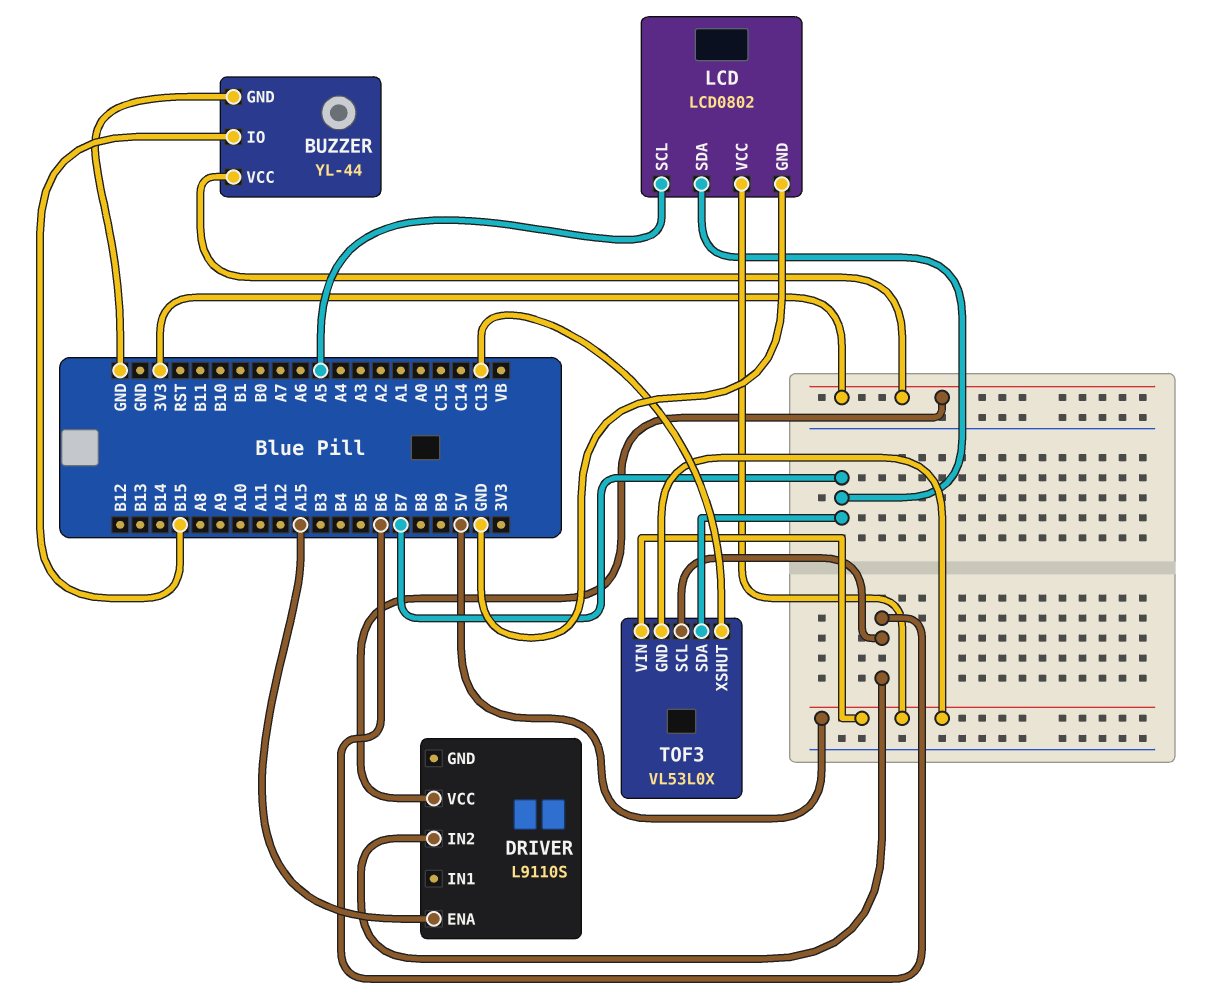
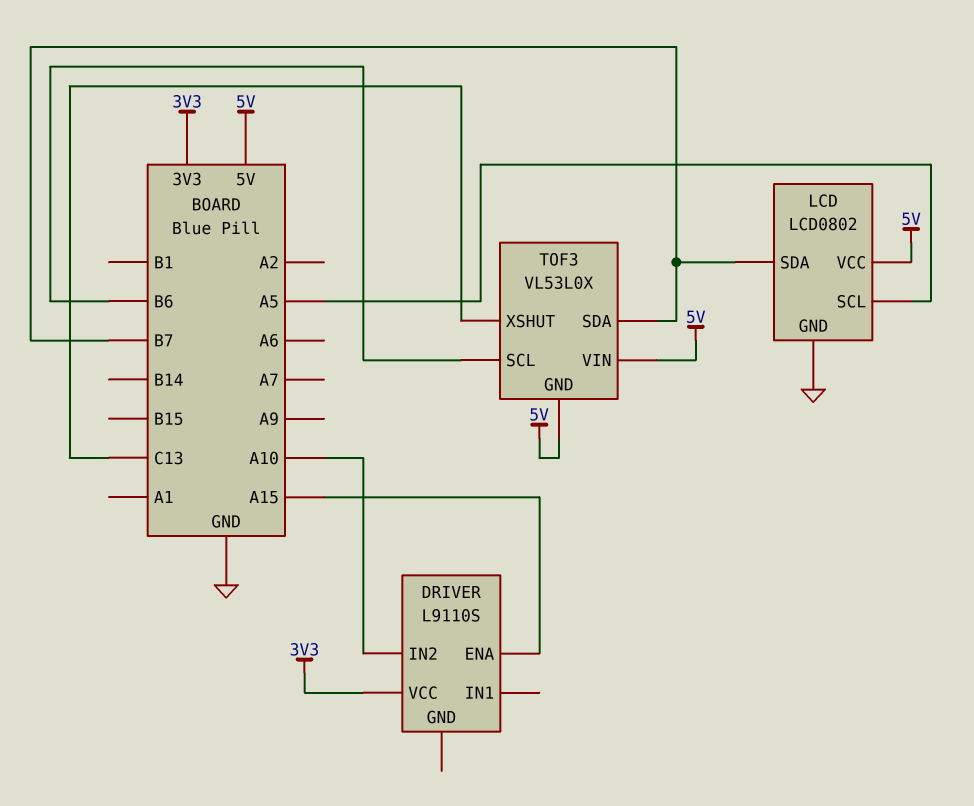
BUZZER: YL-44 -> none
BUZZER pin GND: GND -> none
BUZZER pin IO: B15 -> none
BUZZER pin VCC: 3V3 -> none
DRIVER pin IN2: B6 -> A10

